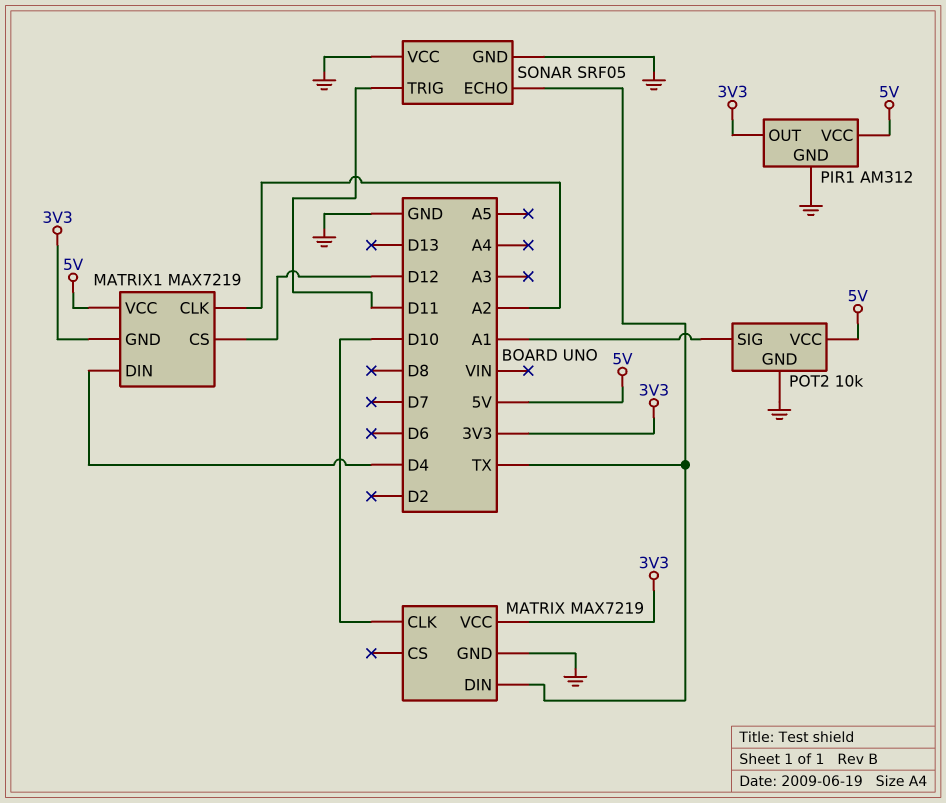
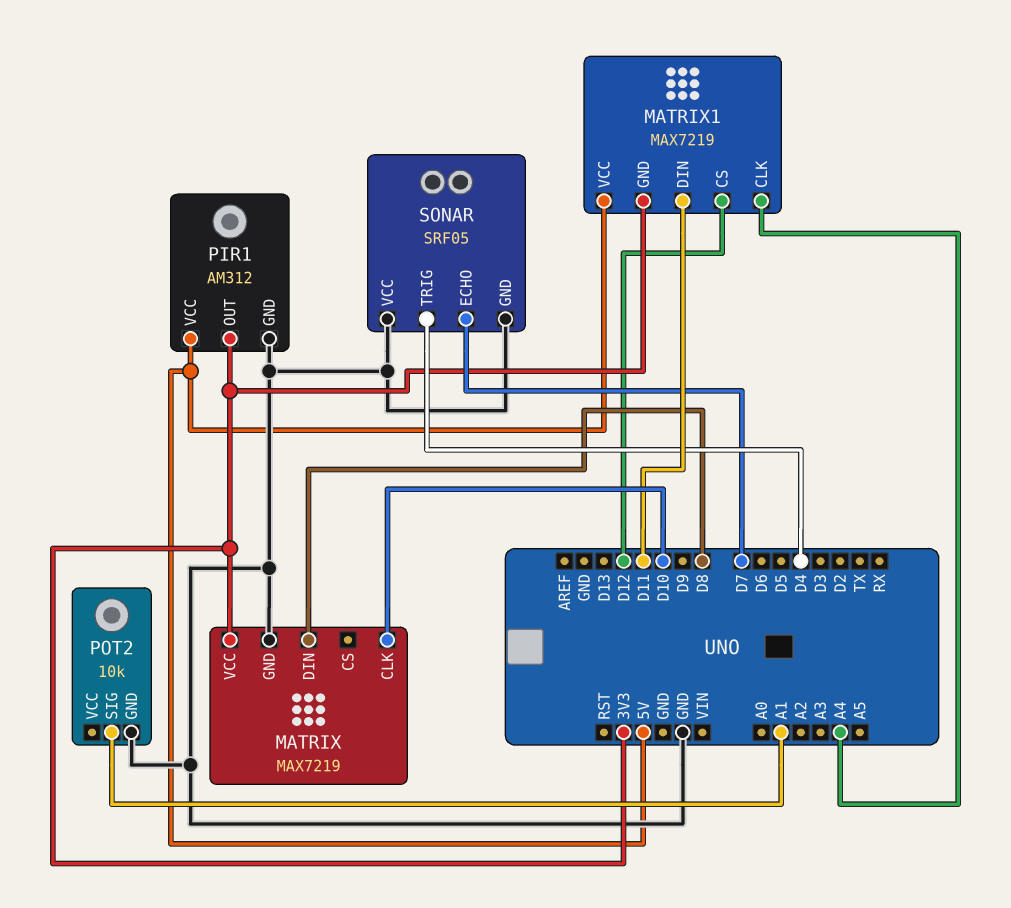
MATRIX pin DIN: TX -> D8
MATRIX1 pin CLK: A2 -> A4
MATRIX1 pin DIN: D4 -> D11
POT2 pin VCC: 5V -> none
SONAR pin ECHO: TX -> D7
SONAR pin TRIG: D11 -> D4

